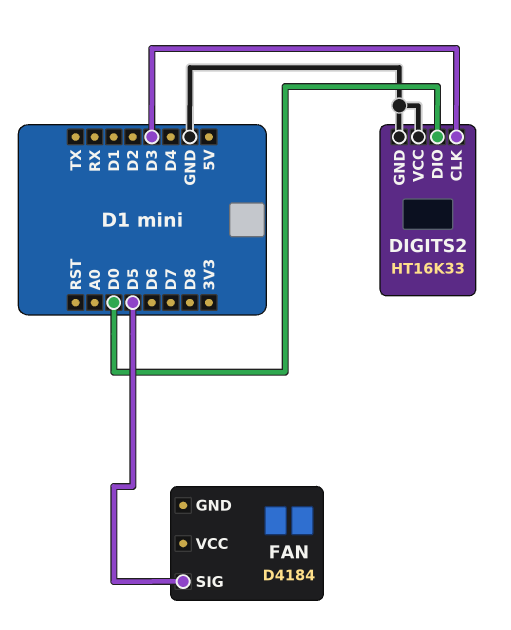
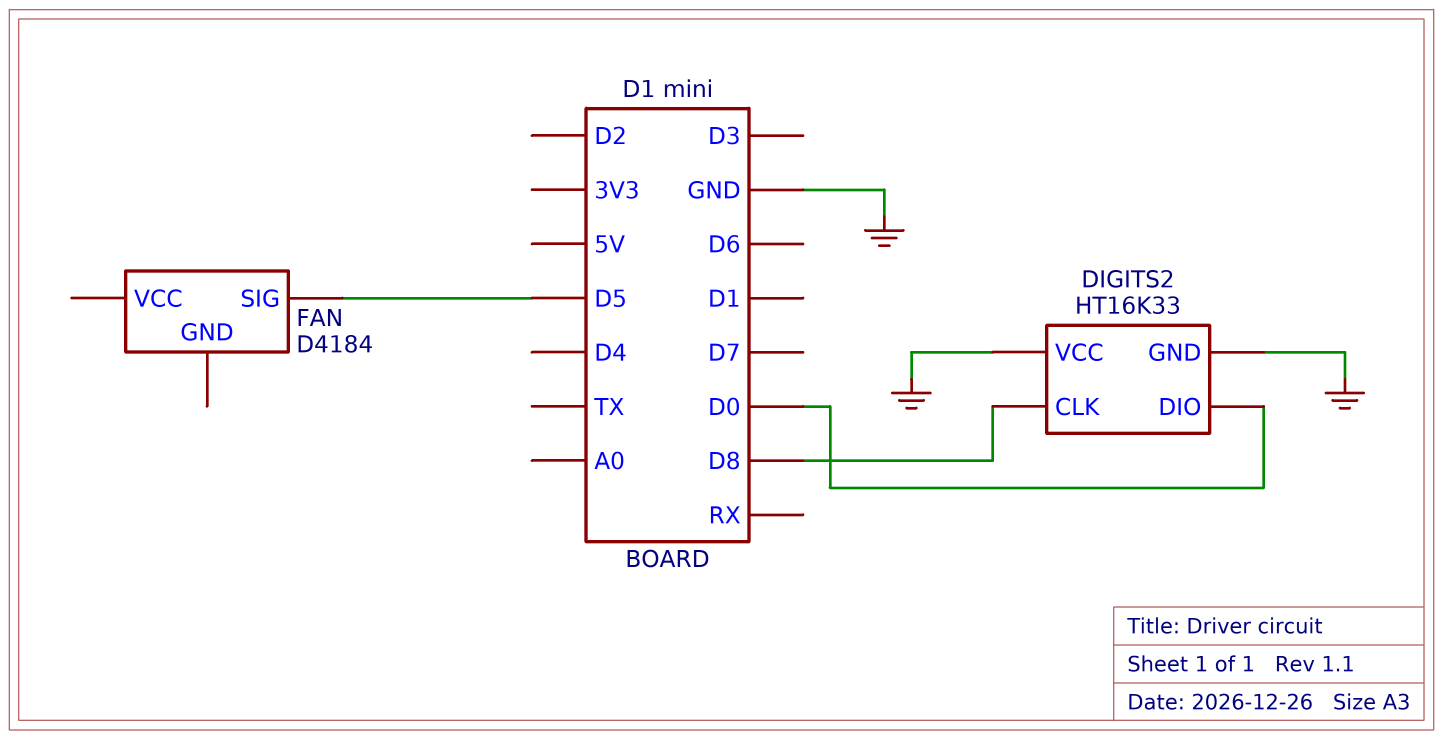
DIGITS2 pin CLK: D3 -> D8

